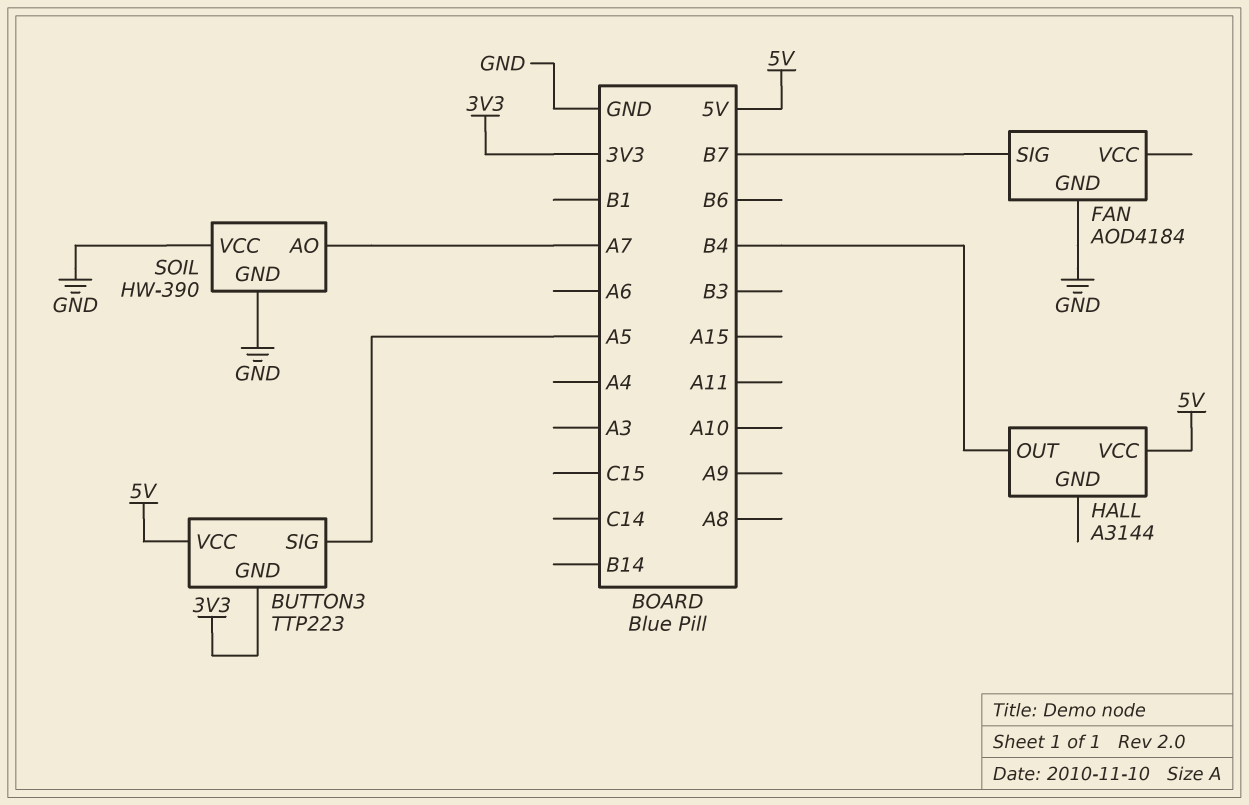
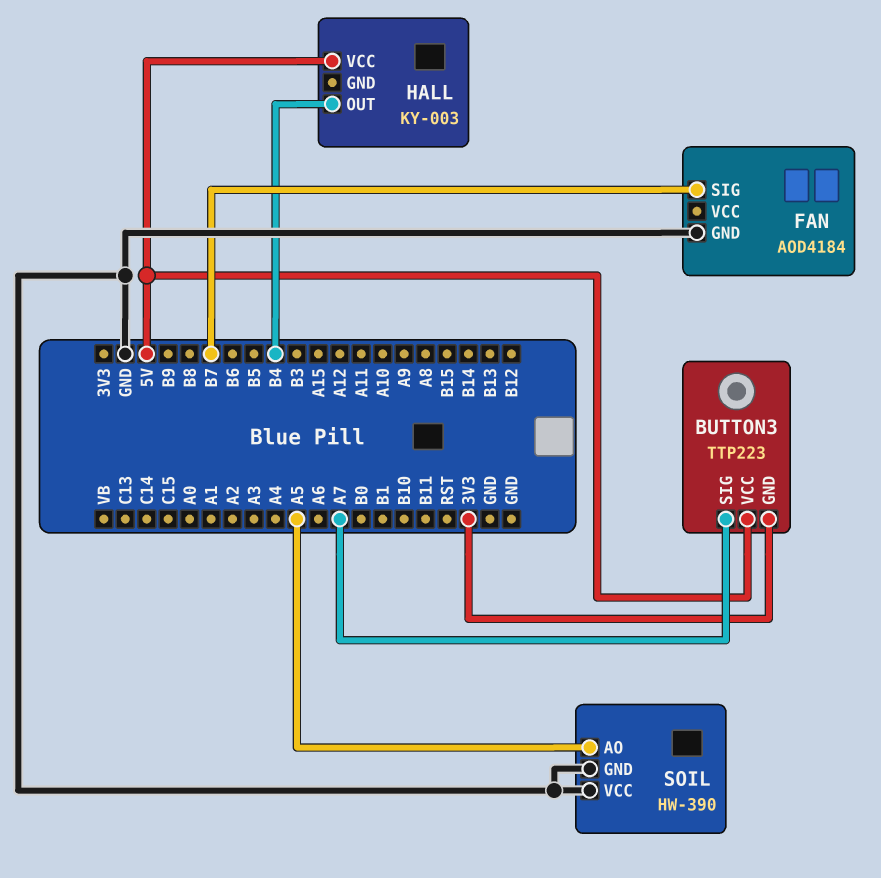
BUTTON3 pin SIG: A5 -> A7
HALL: A3144 -> KY-003
SOIL pin AO: A7 -> A5

